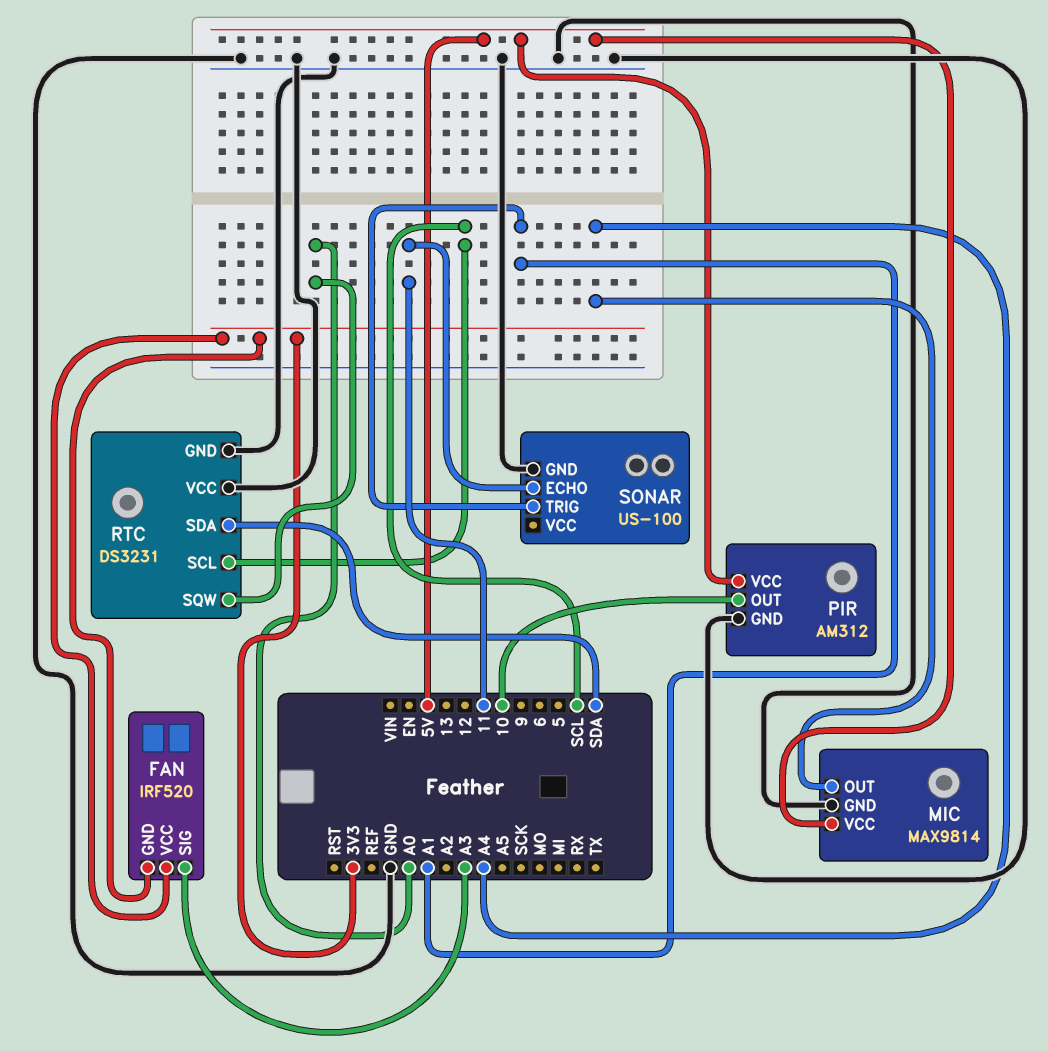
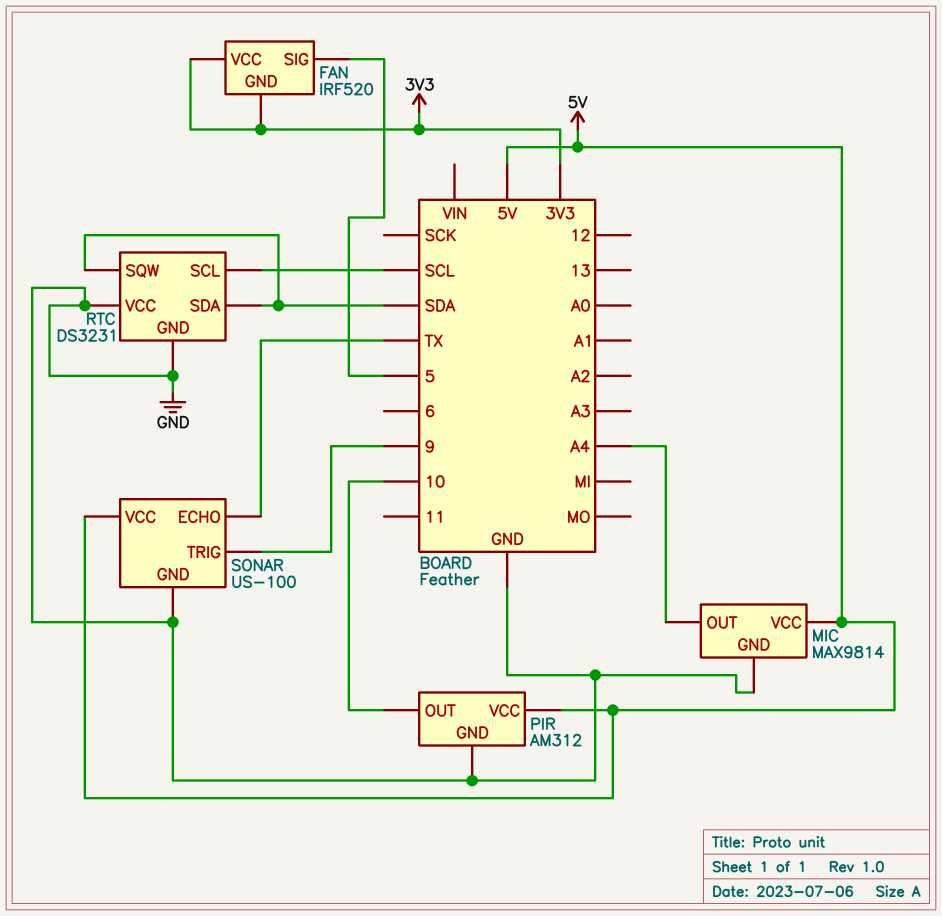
FAN pin SIG: A3 -> 5
RTC pin SQW: A0 -> SDA
SONAR pin ECHO: 11 -> TX
SONAR pin TRIG: A1 -> 9
SONAR pin VCC: none -> 5V

